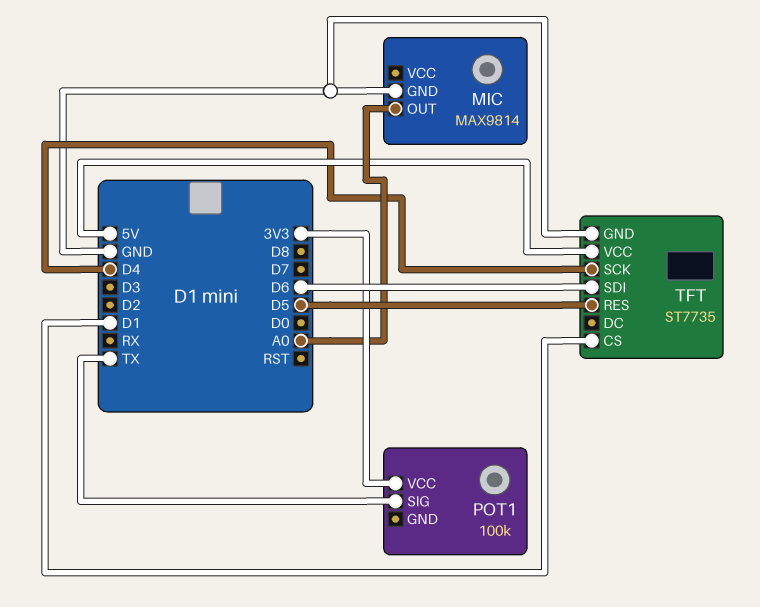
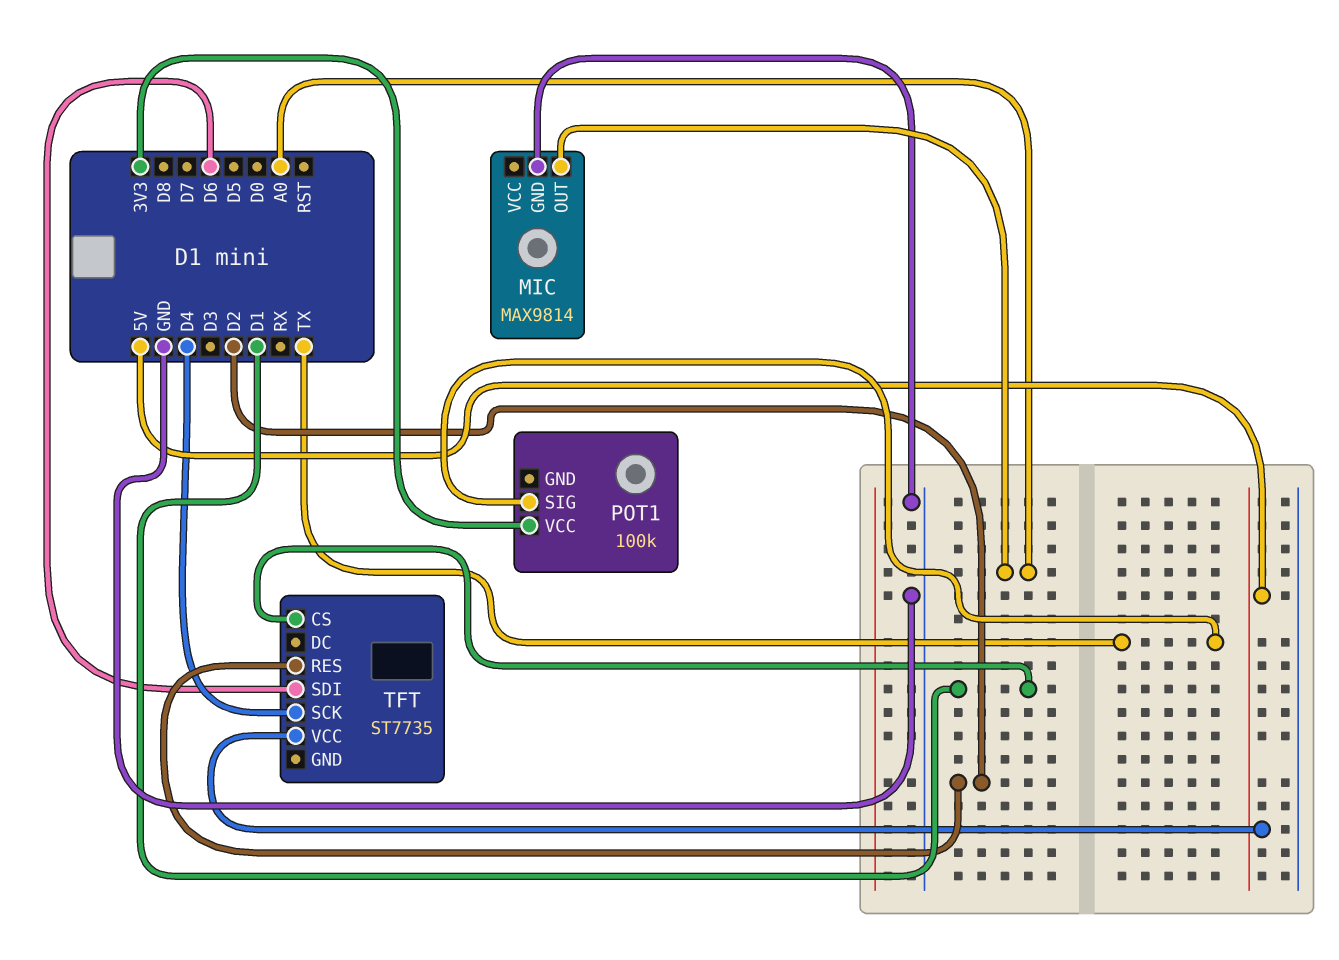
TFT pin GND: GND -> none
TFT pin RES: D5 -> D2

